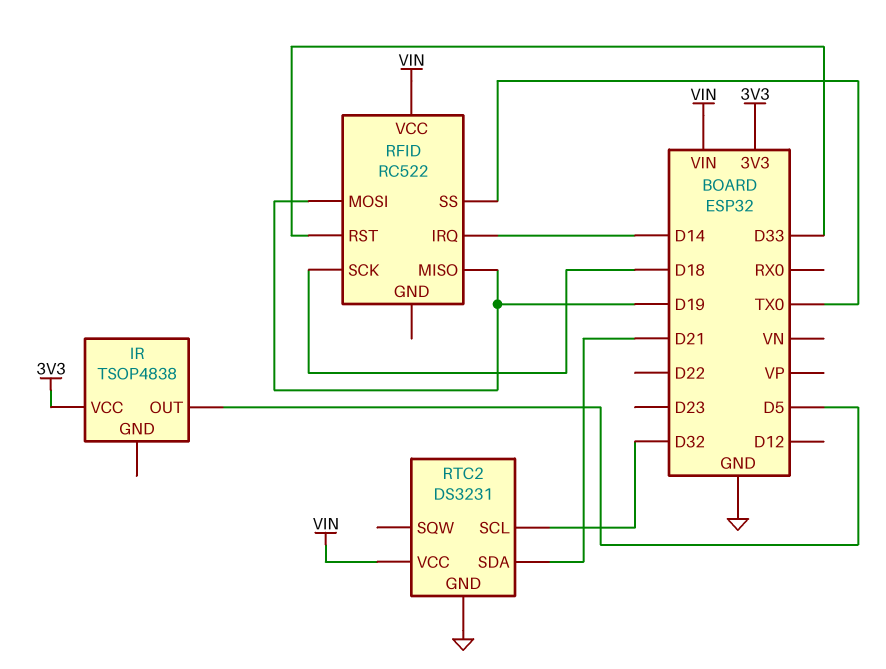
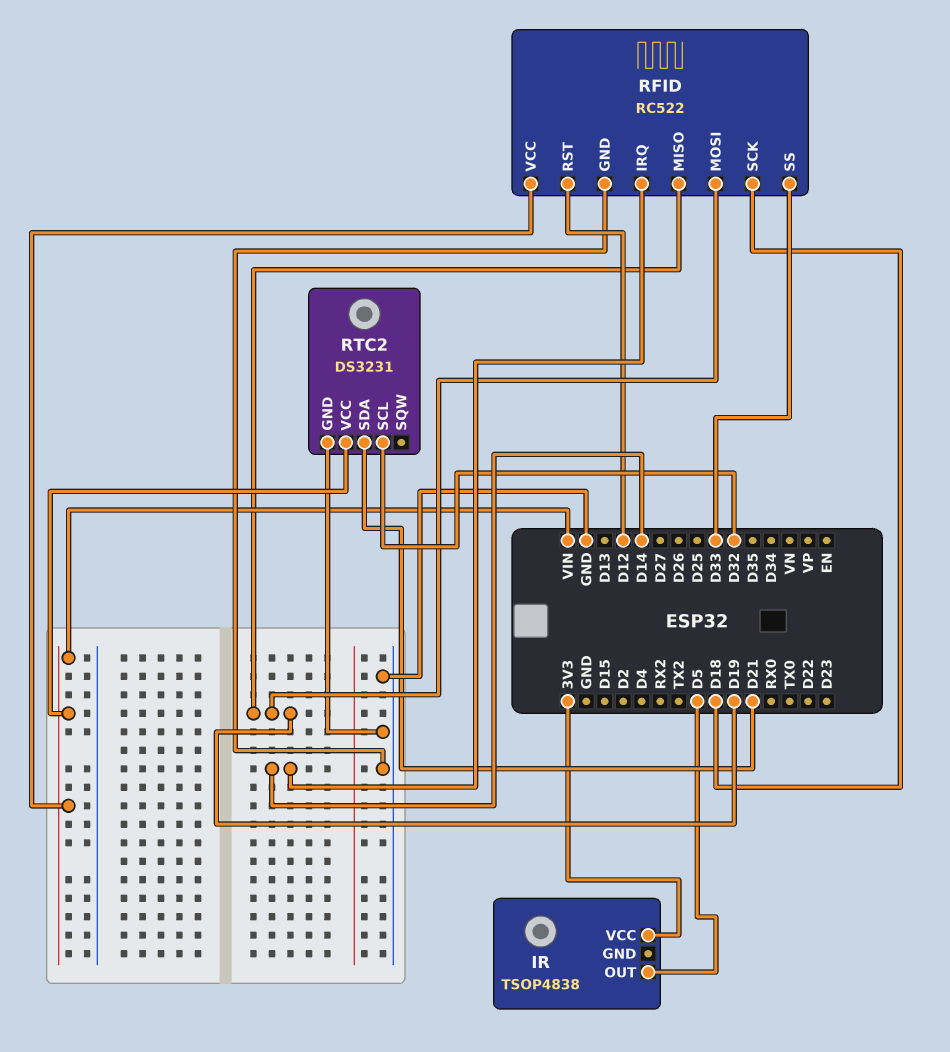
RFID pin GND: none -> GND
RFID pin RST: D33 -> D12
RFID pin SS: TX0 -> D33

